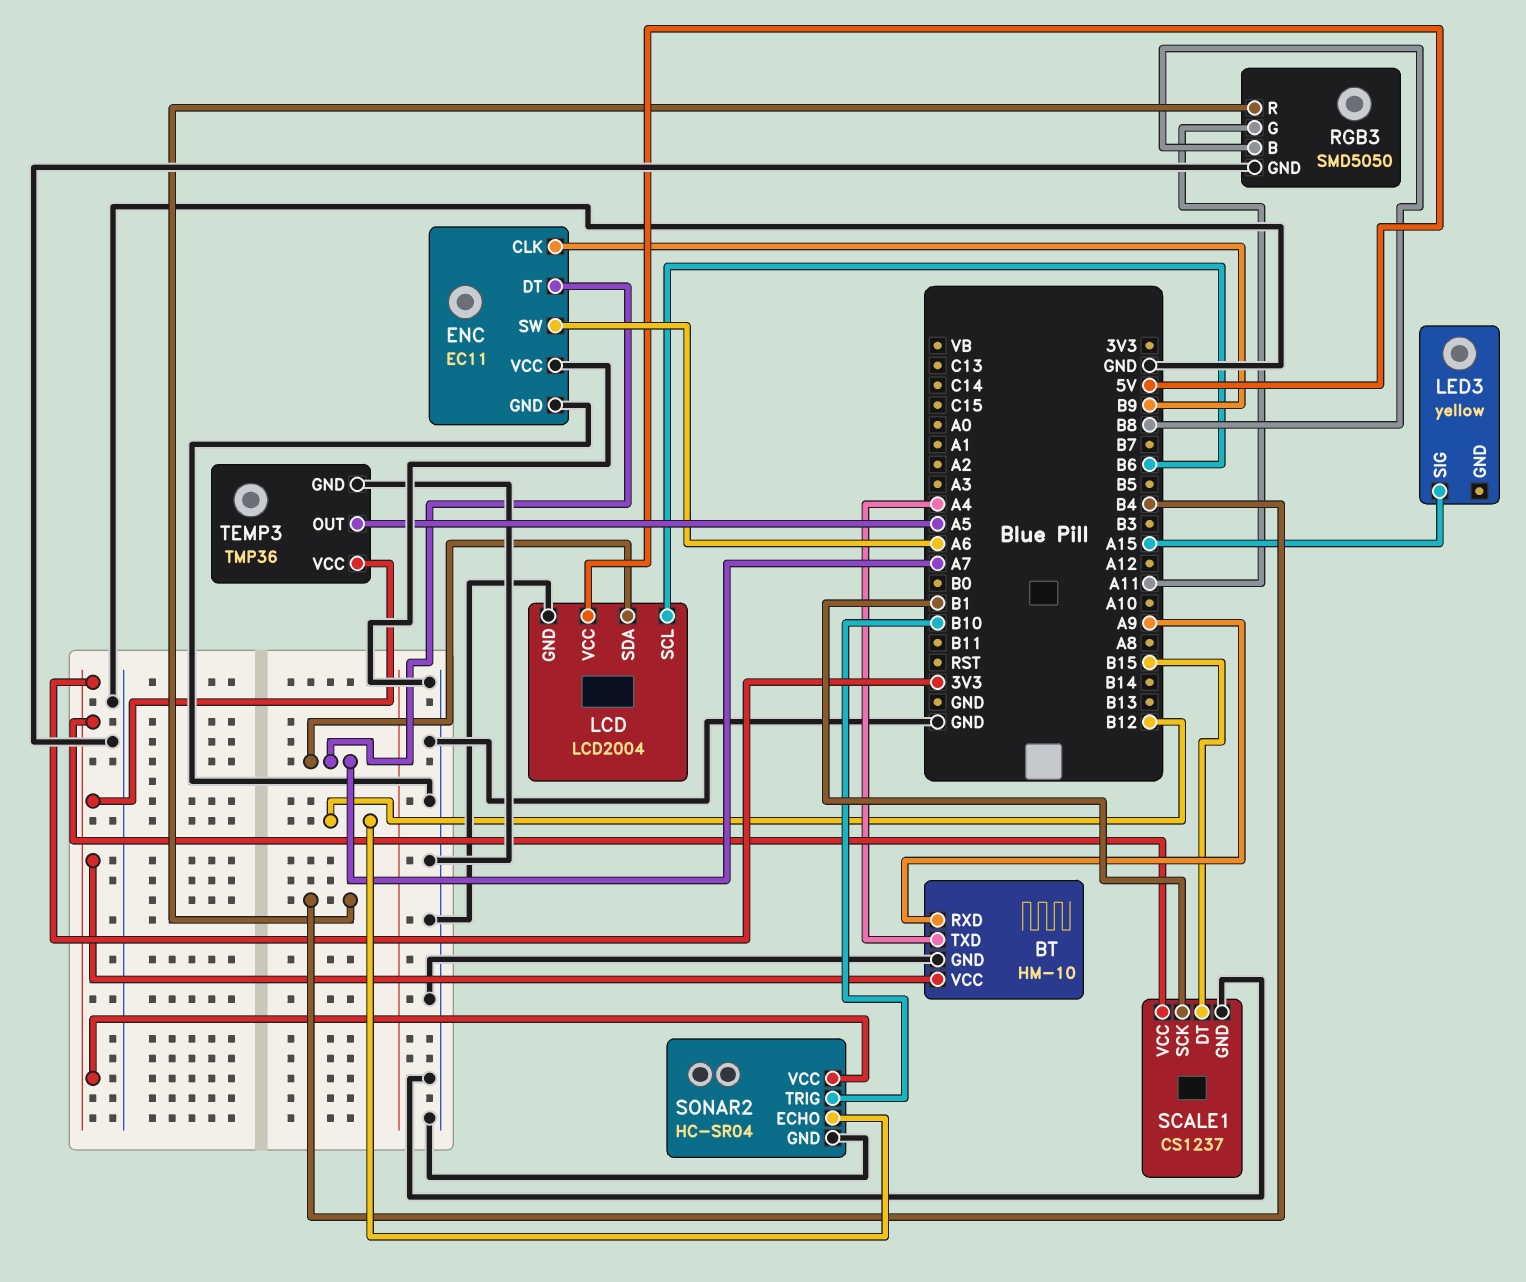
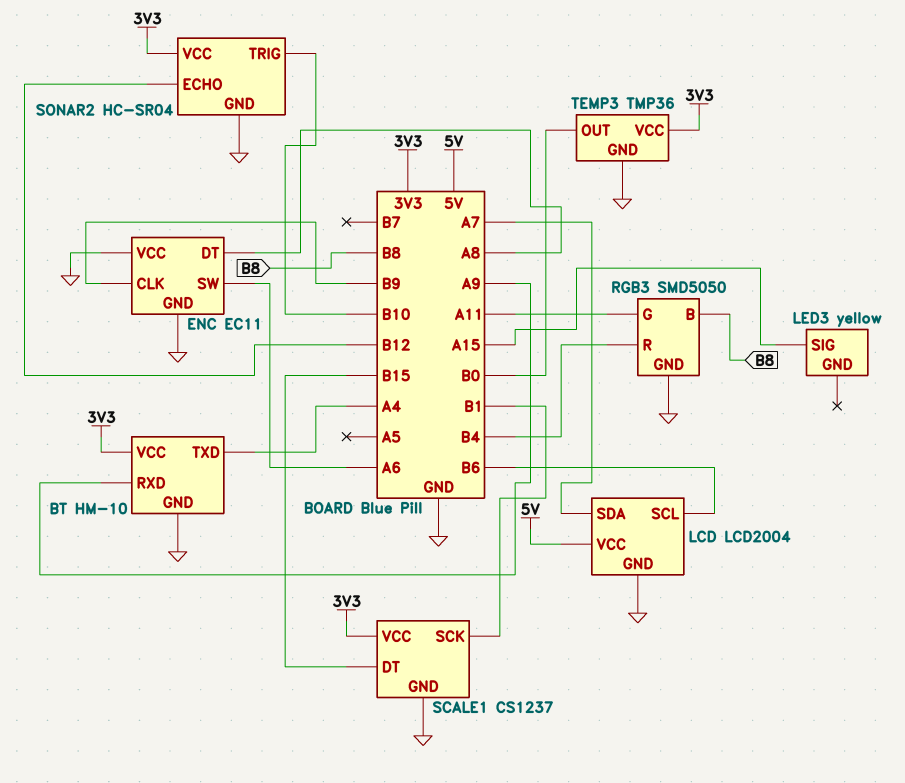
ENC pin DT: A7 -> A8
TEMP3 pin OUT: A5 -> B0

